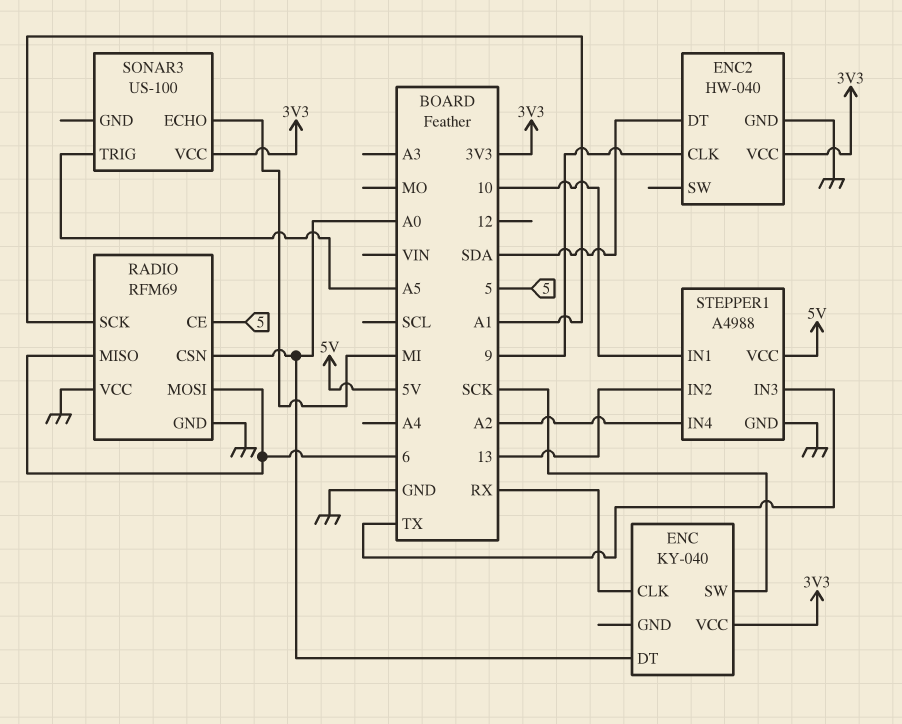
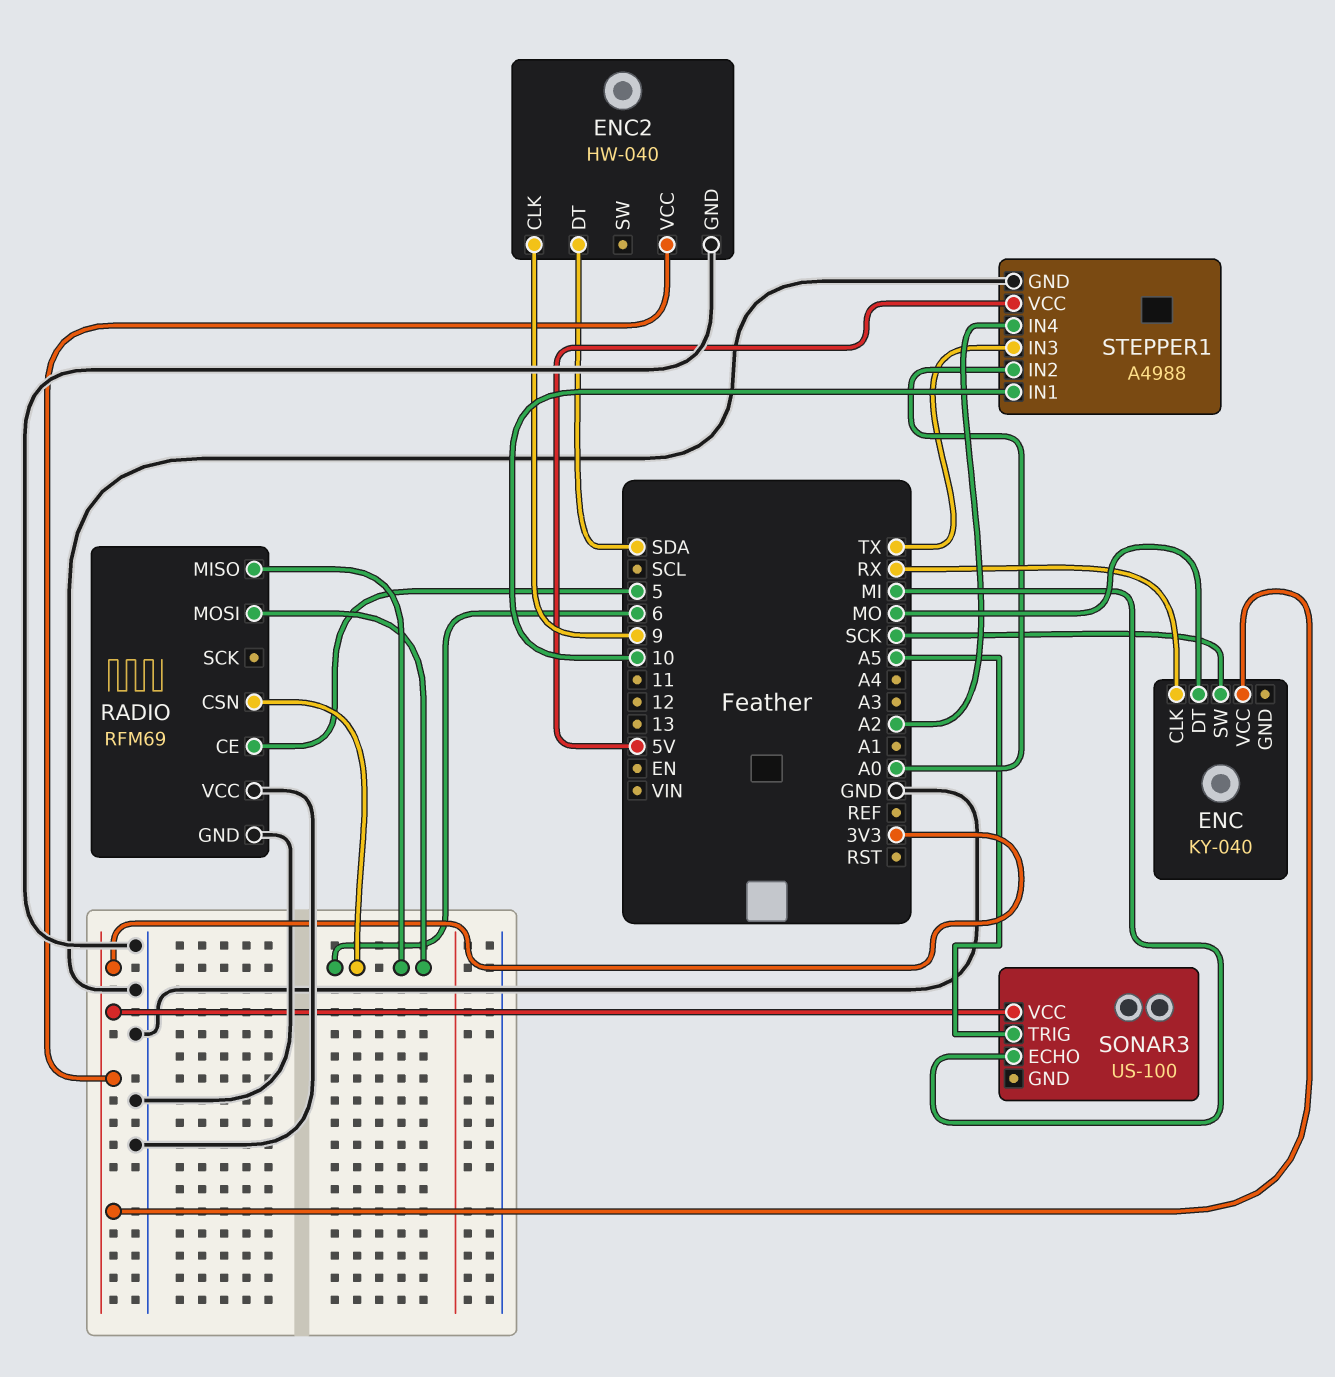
ENC pin DT: A0 -> MO
RADIO pin CSN: A0 -> 6
RADIO pin SCK: A1 -> none
STEPPER1 pin IN2: 13 -> A0

